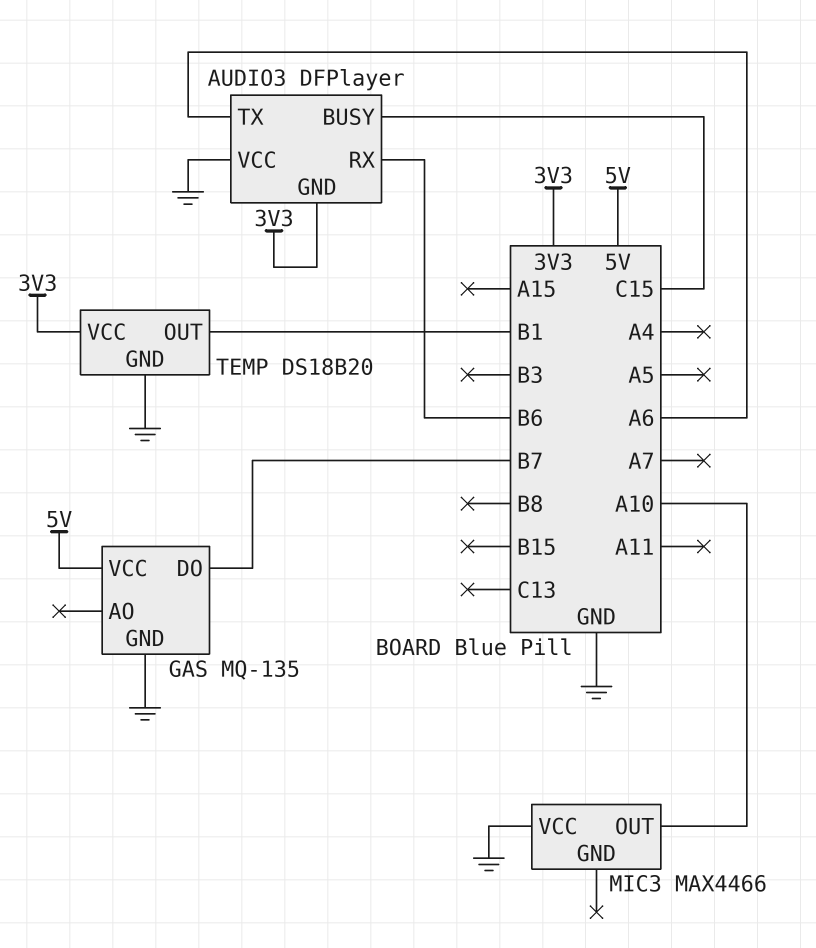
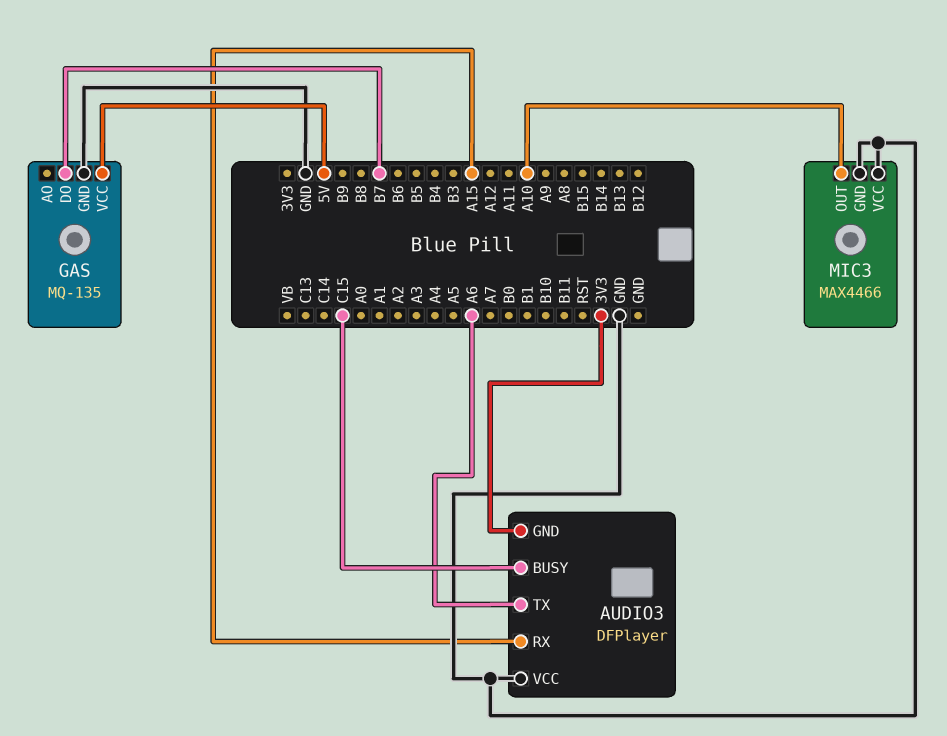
AUDIO3 pin RX: B6 -> A15
MIC3 pin GND: none -> GND
TEMP: DS18B20 -> none
TEMP pin GND: GND -> none
TEMP pin OUT: B1 -> none
TEMP pin VCC: 3V3 -> none

